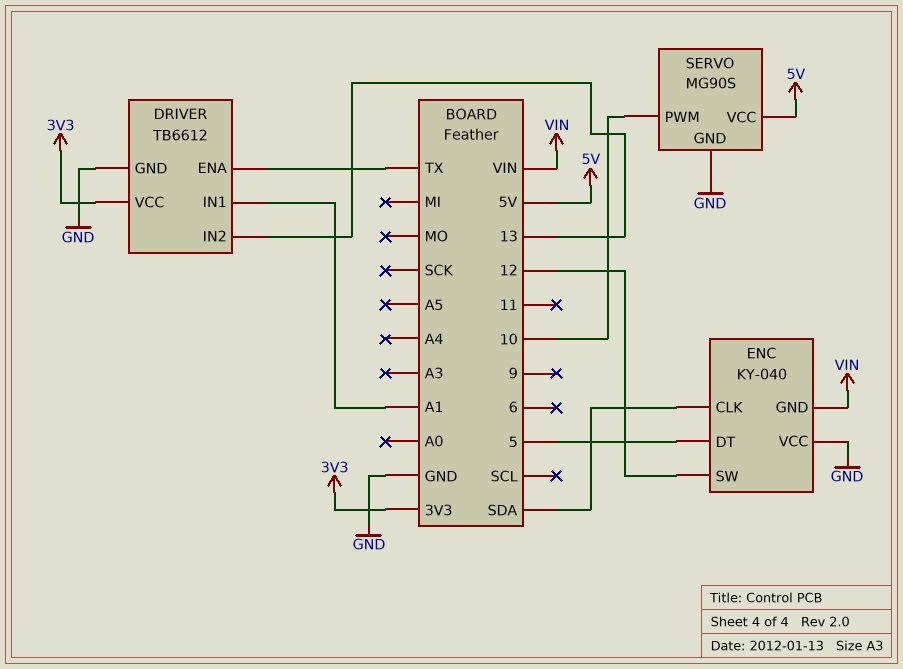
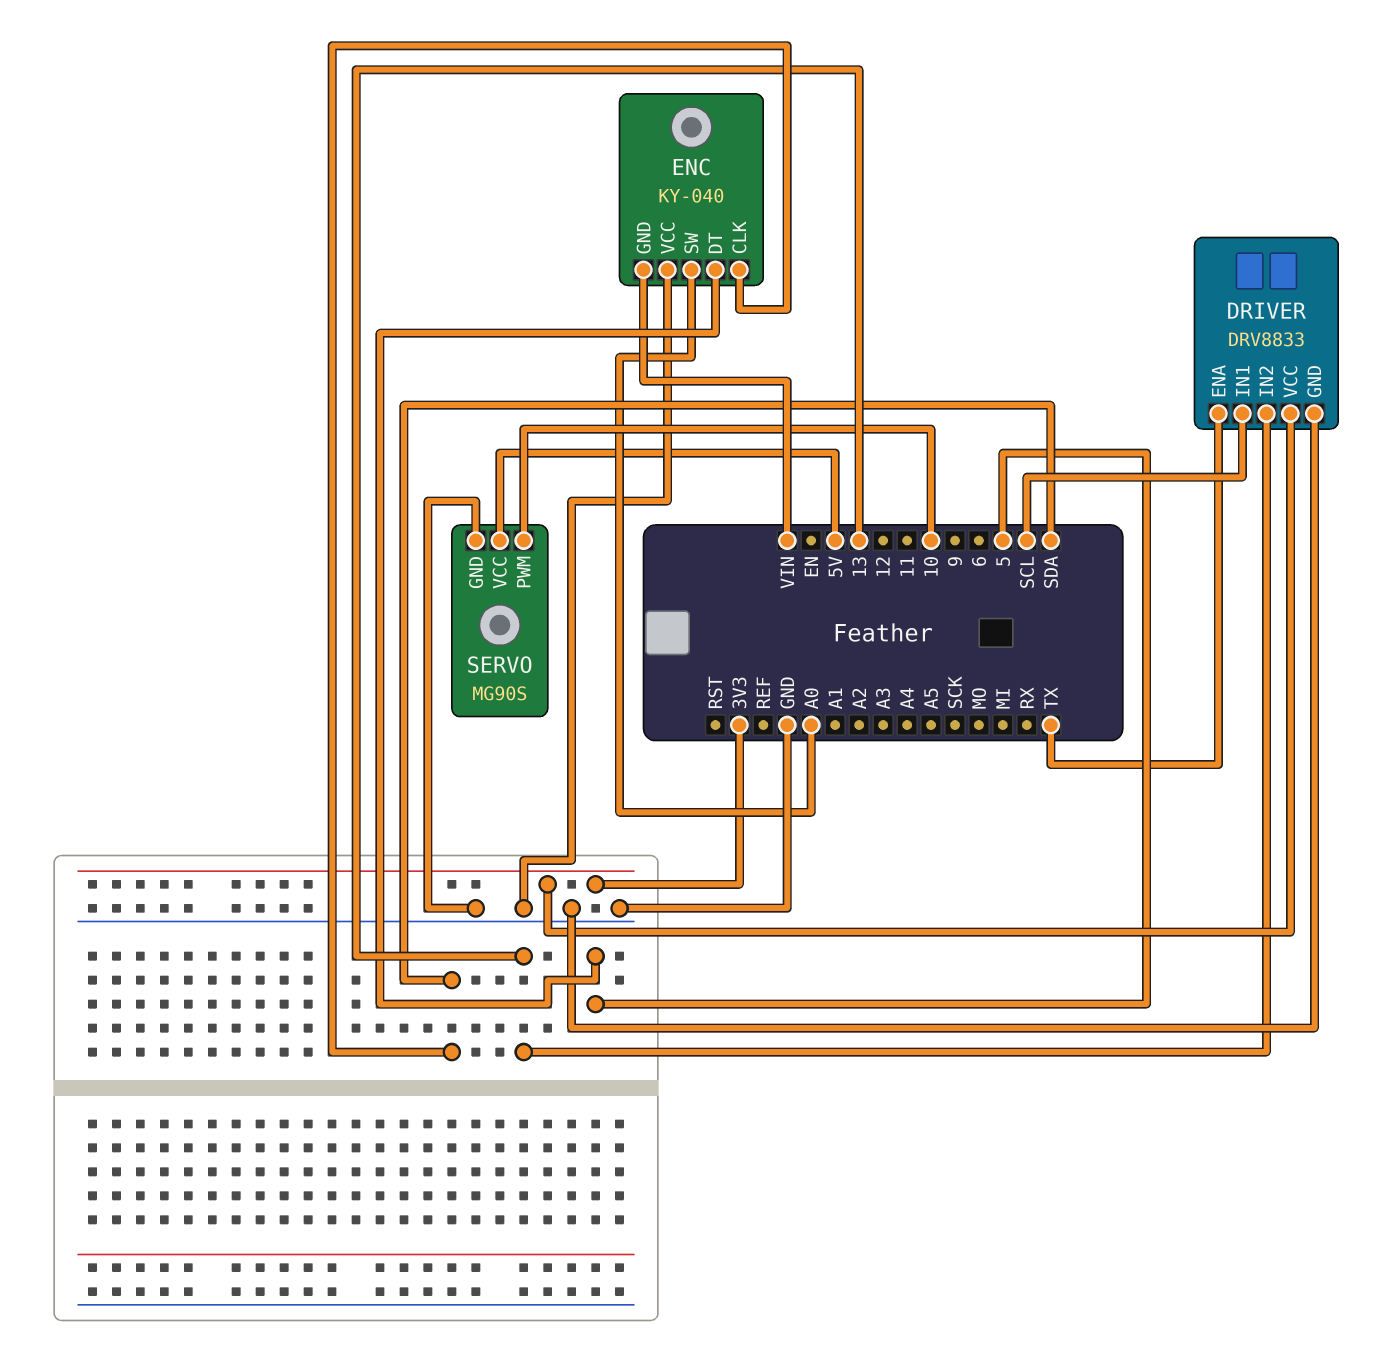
DRIVER: TB6612 -> DRV8833
DRIVER pin IN1: A1 -> SCL
ENC pin SW: 12 -> A0

